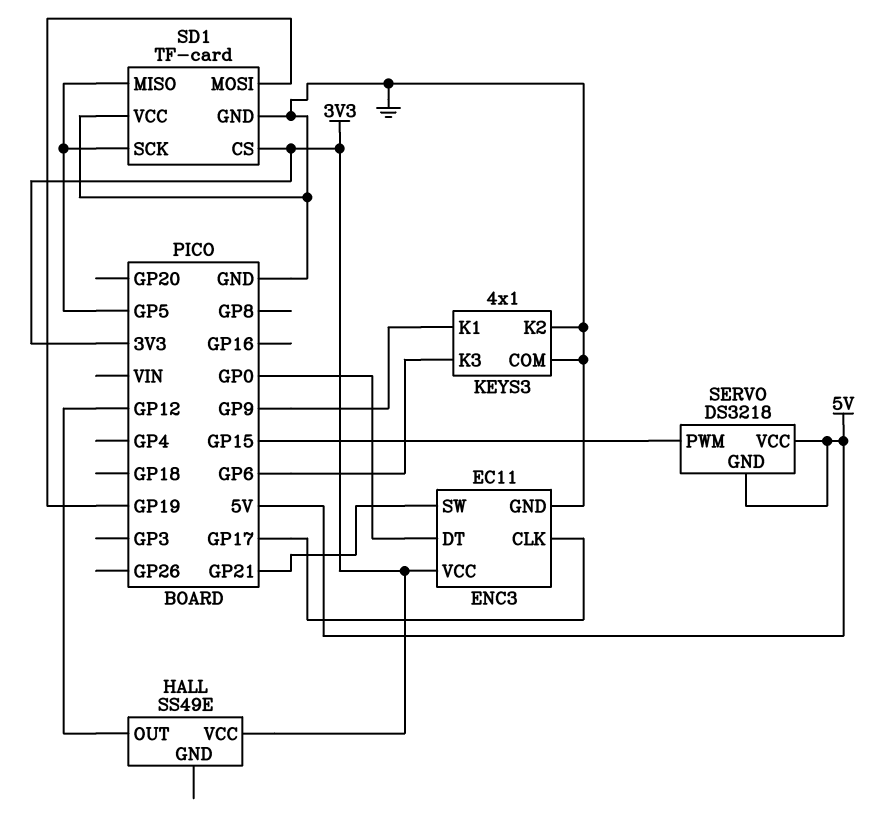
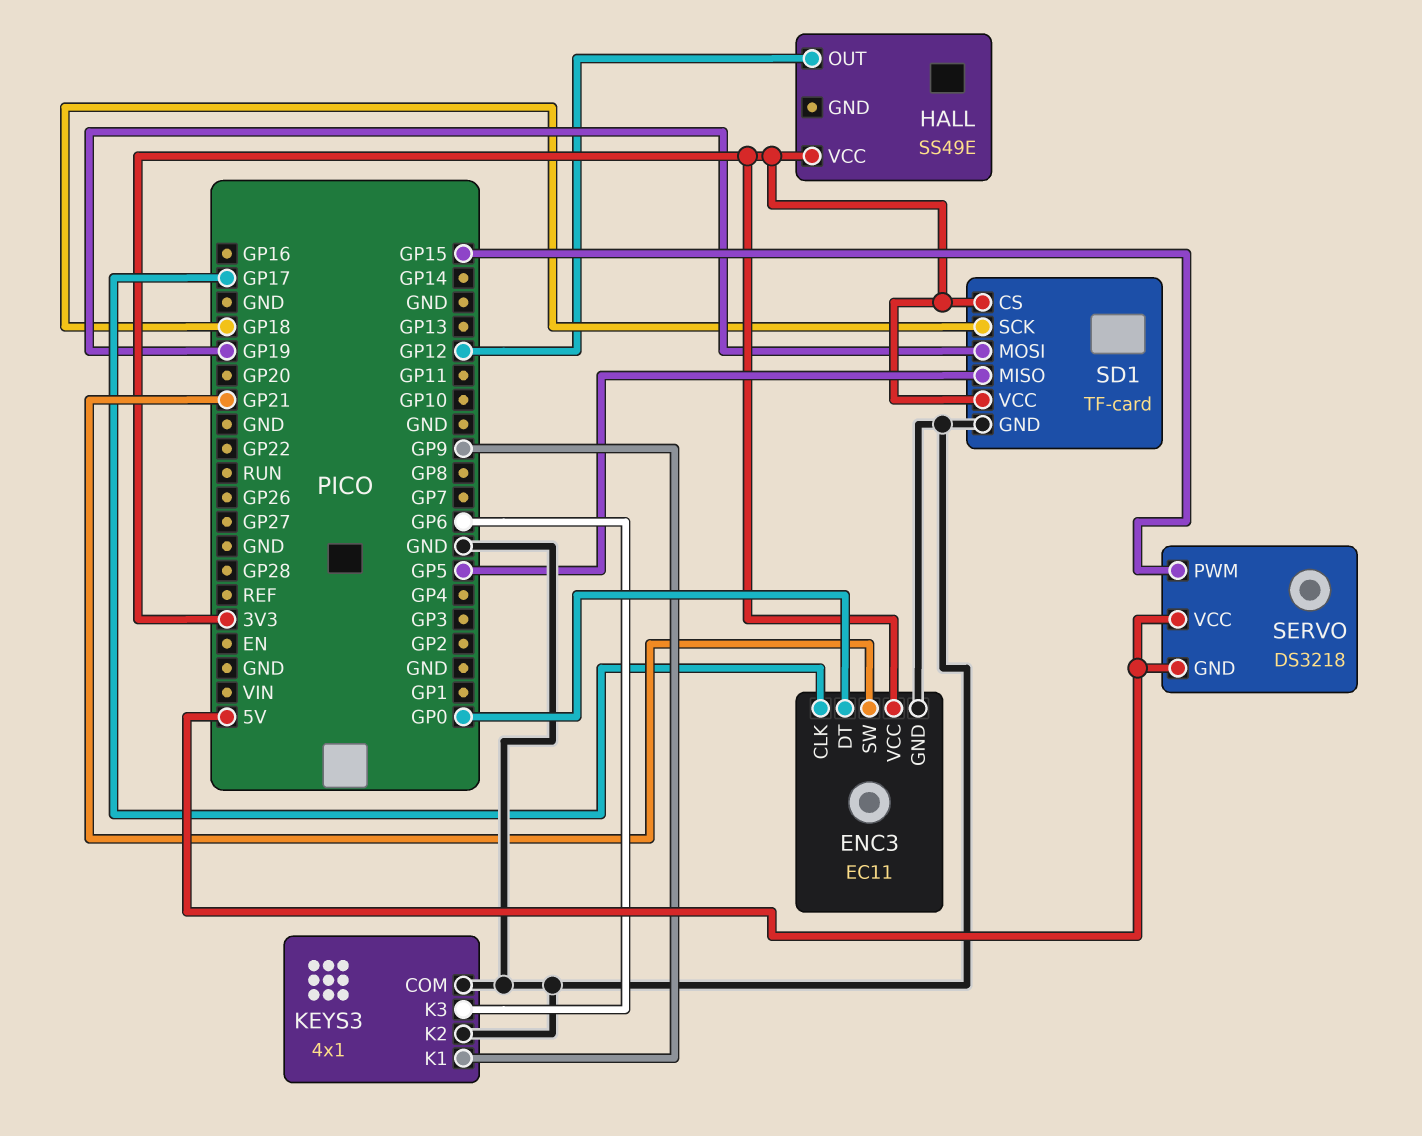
SD1 pin SCK: GP5 -> GP18
SD1 pin VCC: GND -> 3V3

